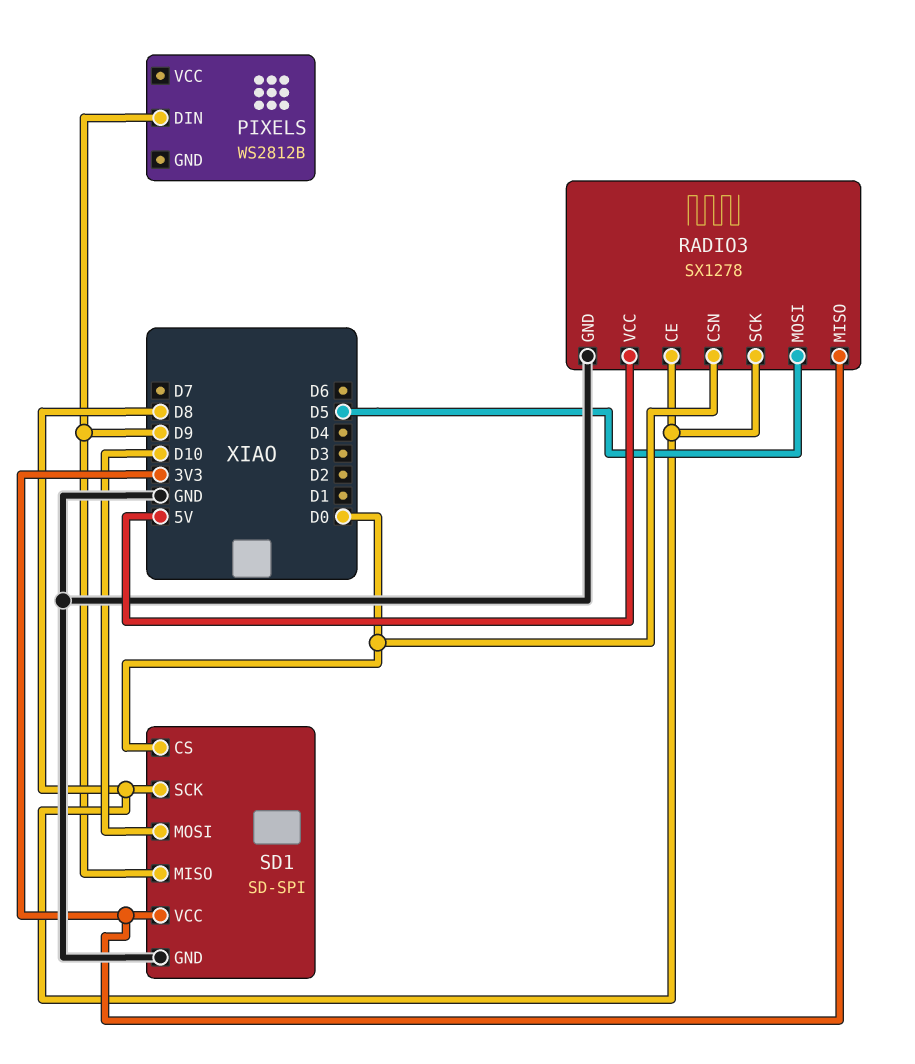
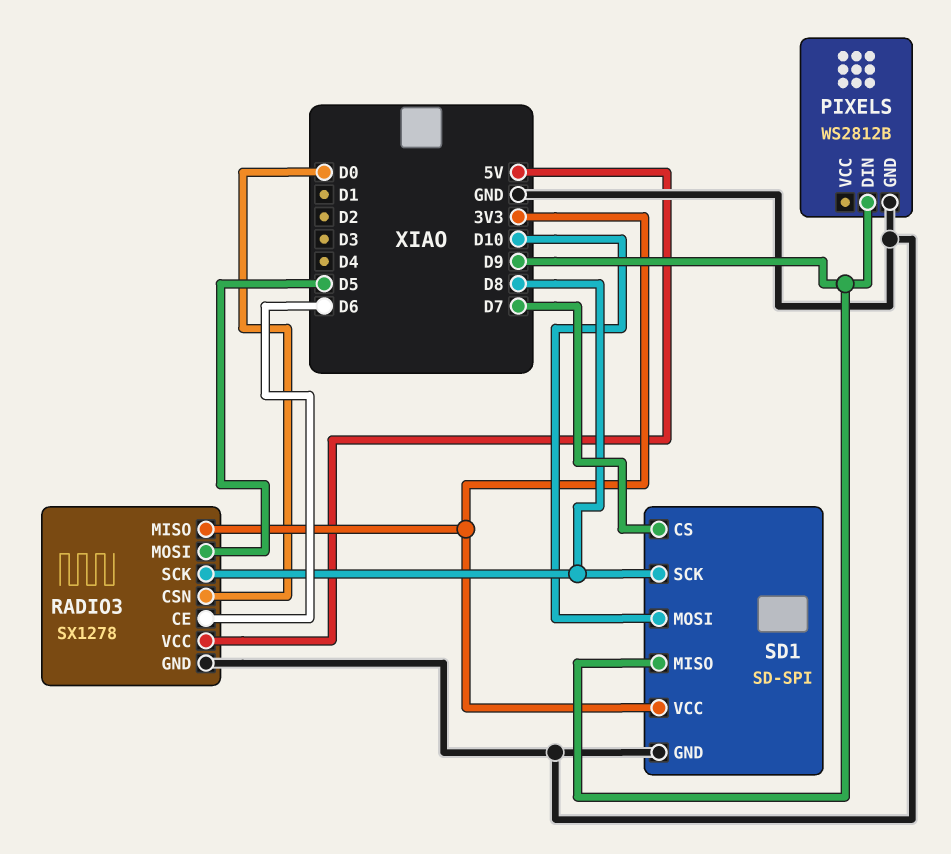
PIXELS pin GND: none -> GND
RADIO3 pin CE: D8 -> D6
SD1 pin CS: D0 -> D7

